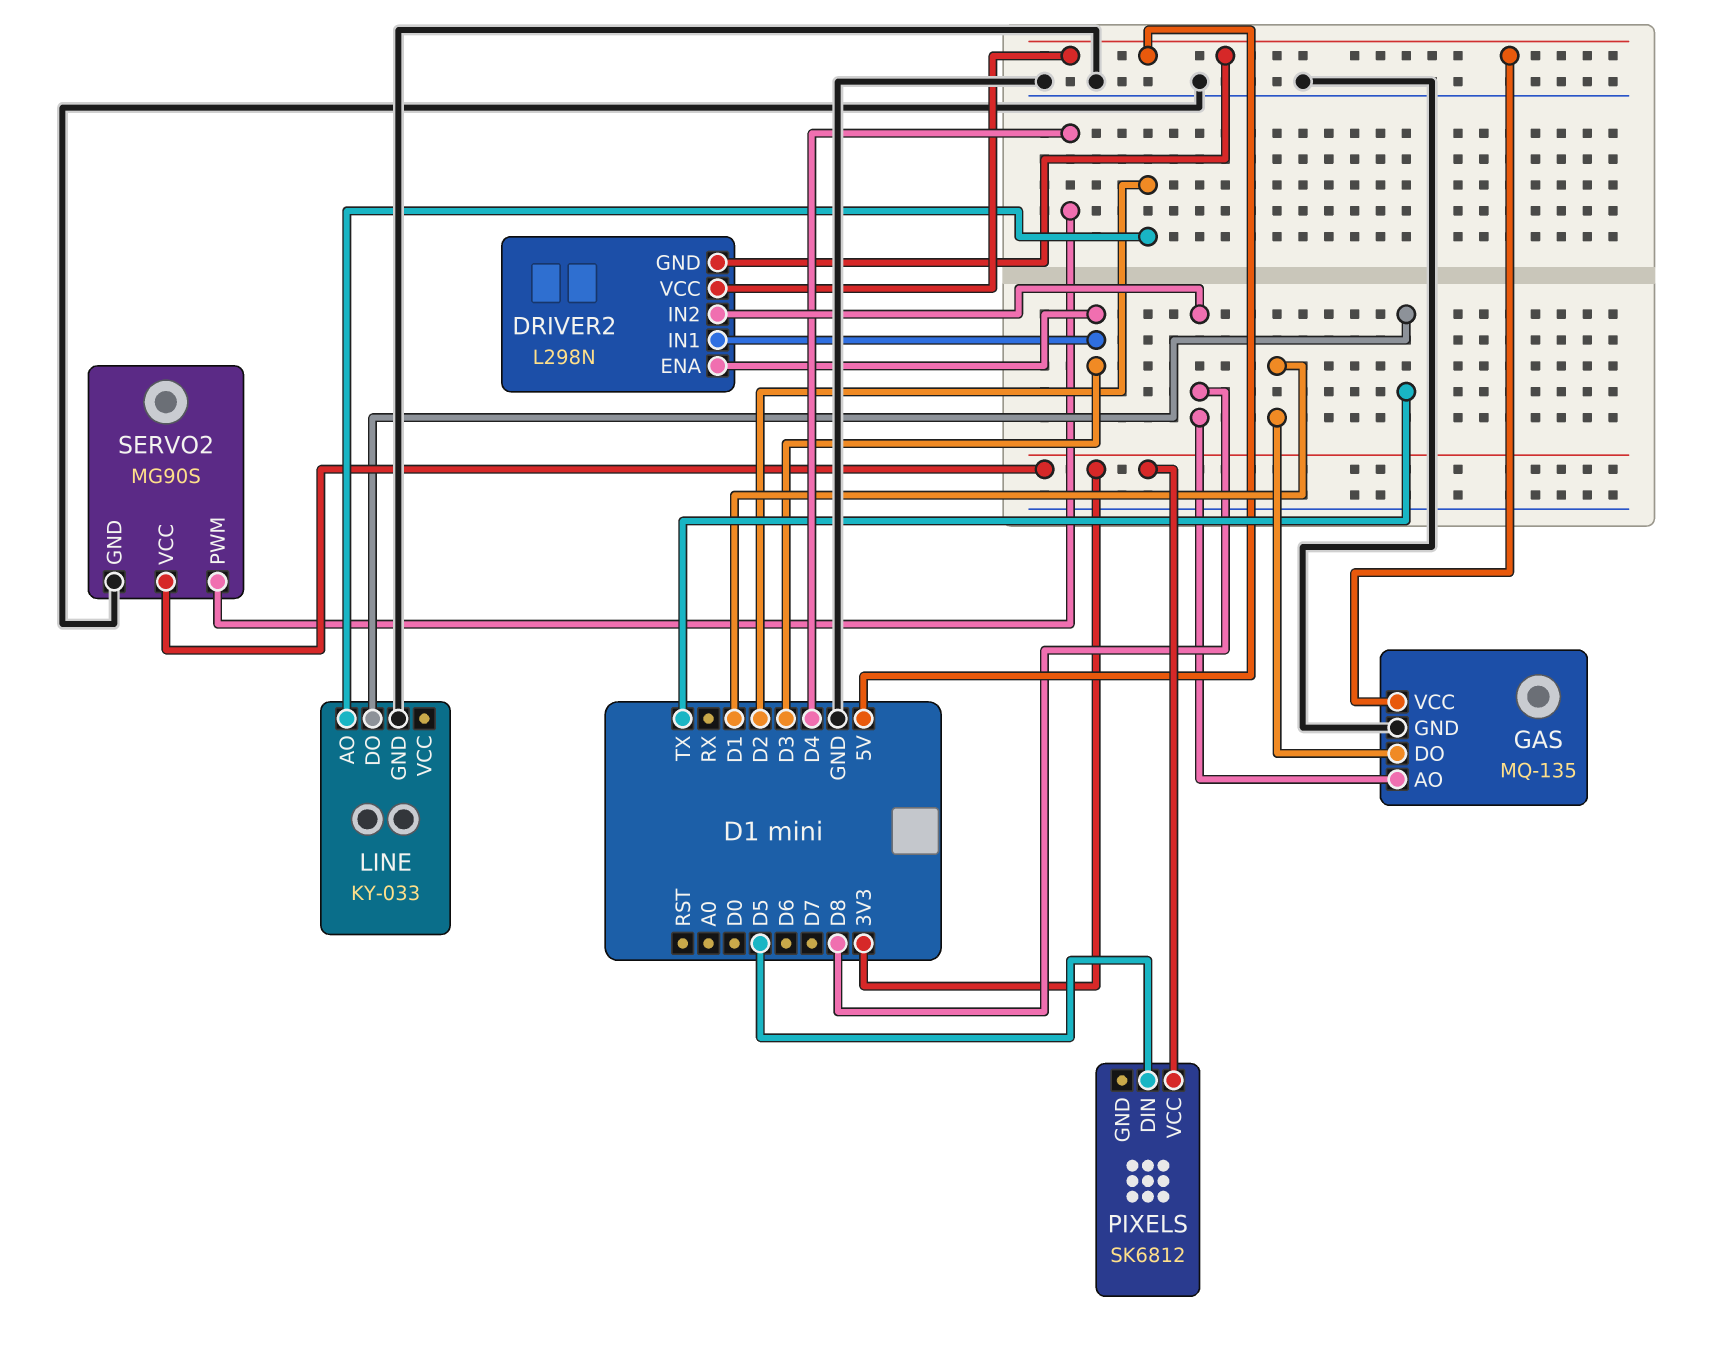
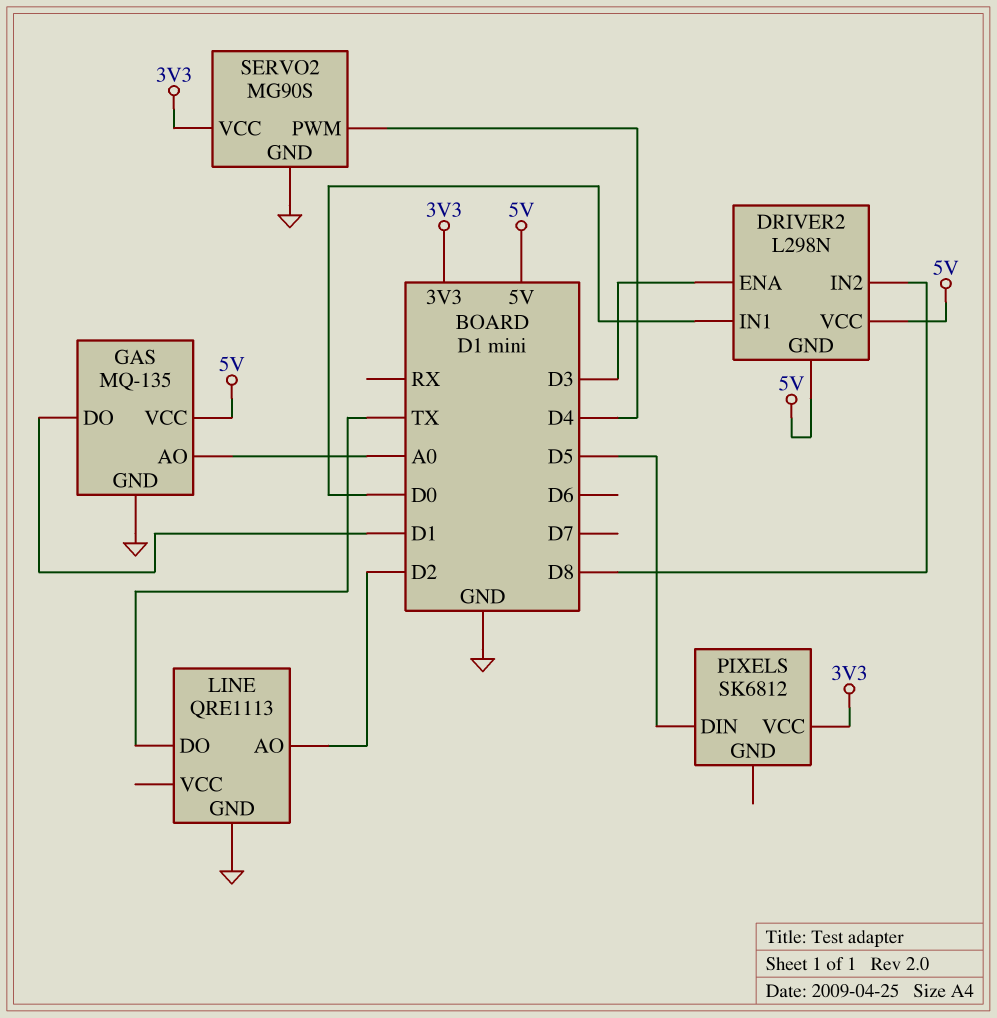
DRIVER2 pin IN1: D3 -> D0
GAS pin AO: D8 -> A0
LINE: KY-033 -> QRE1113

